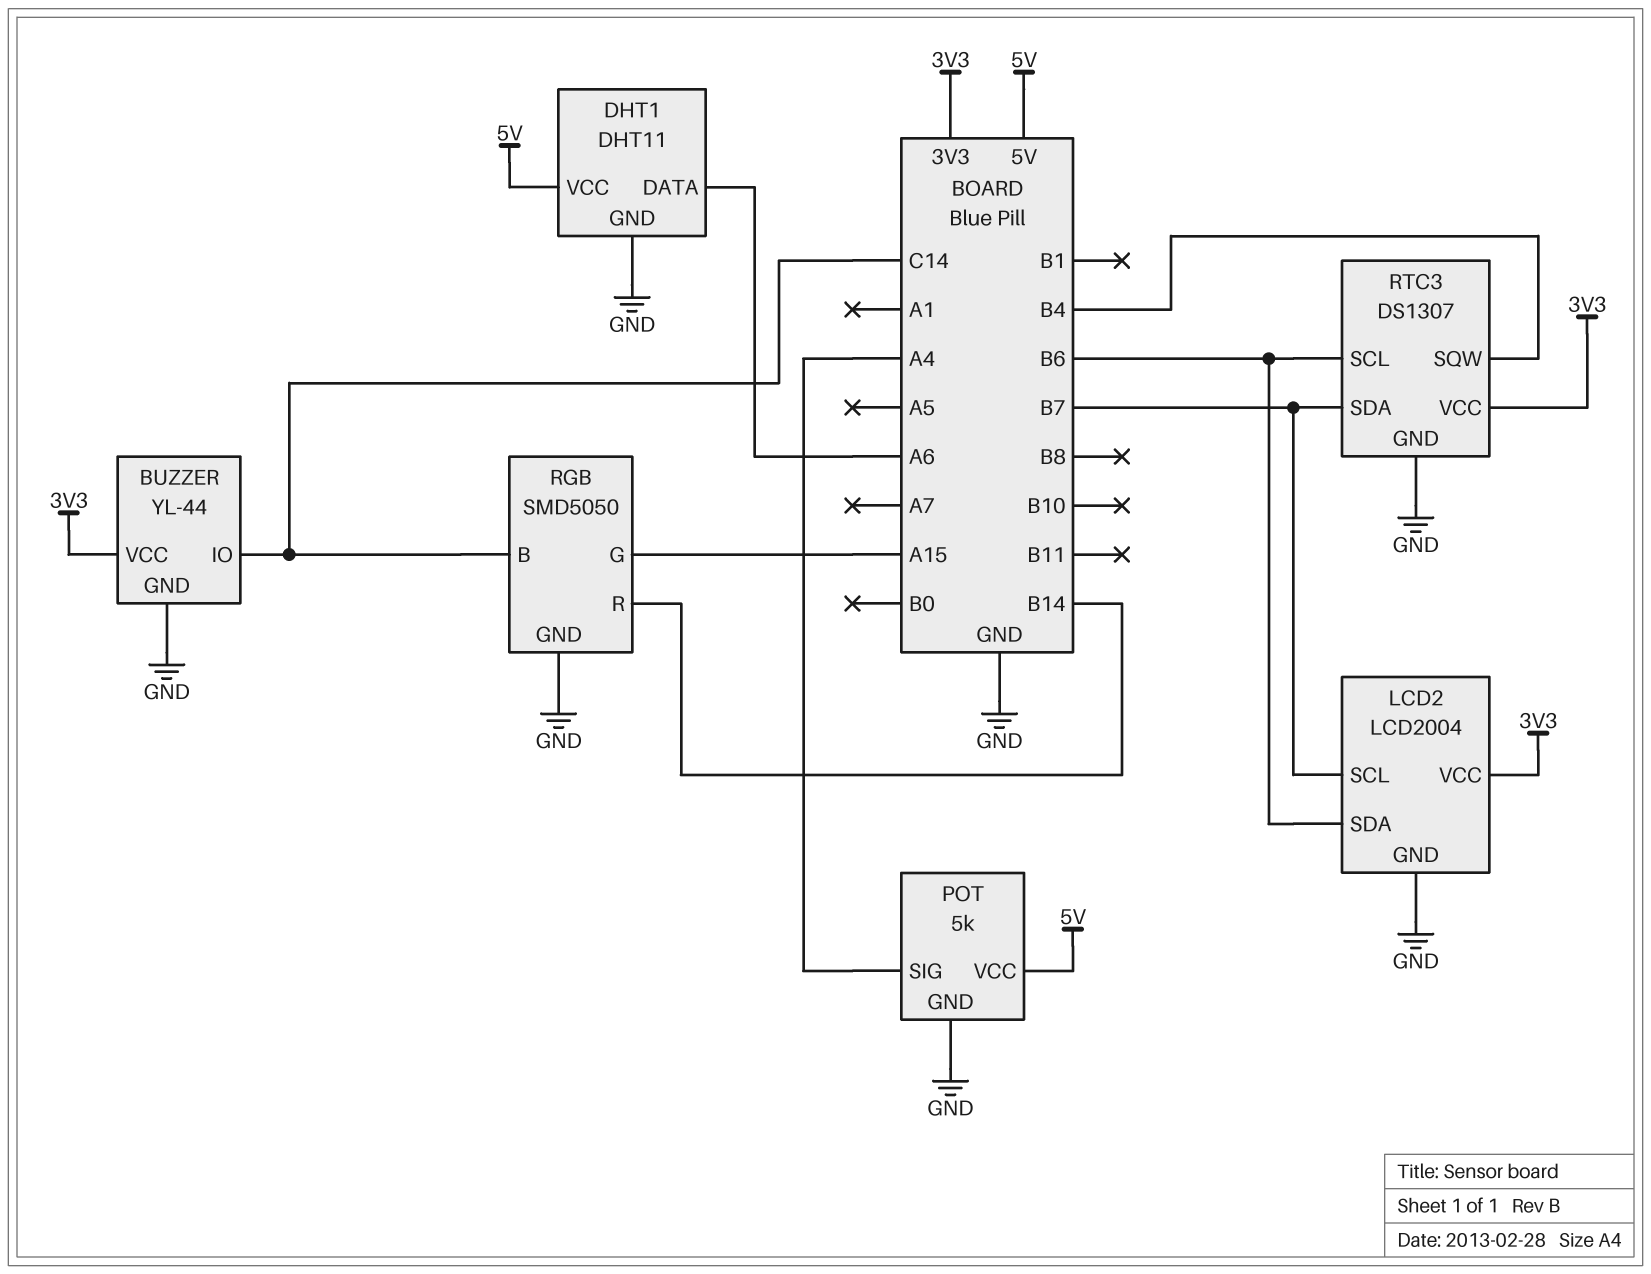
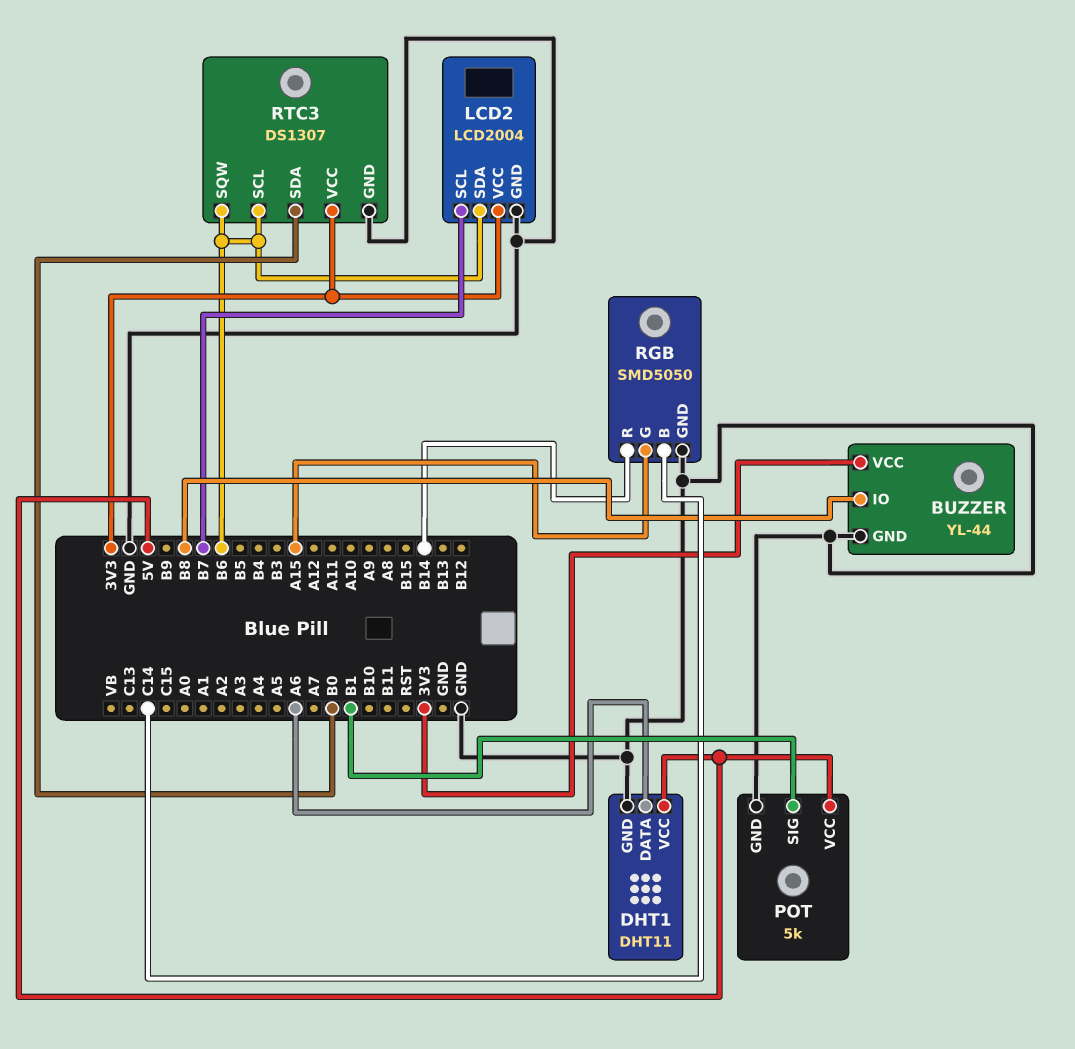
BUZZER pin IO: C14 -> B8
POT pin SIG: A4 -> B1
RTC3 pin SDA: B7 -> B0
RTC3 pin SQW: B4 -> B6

